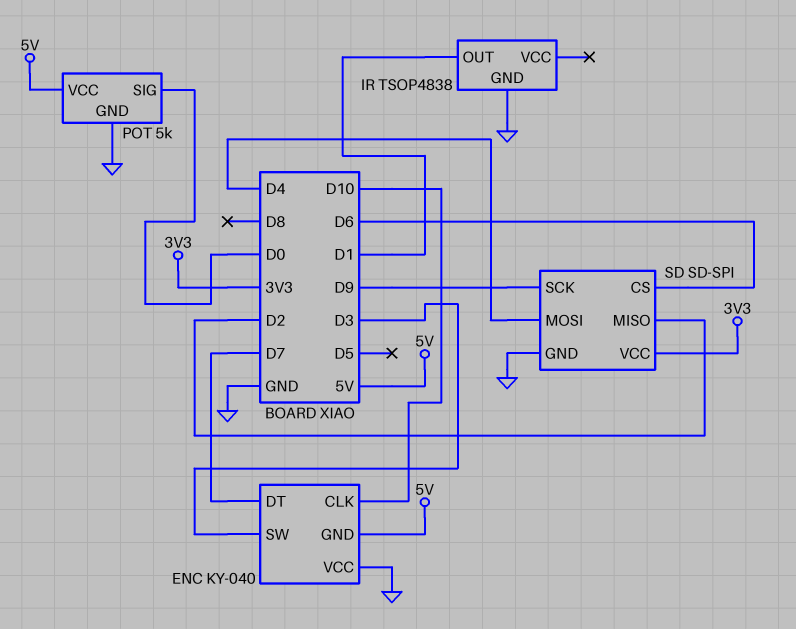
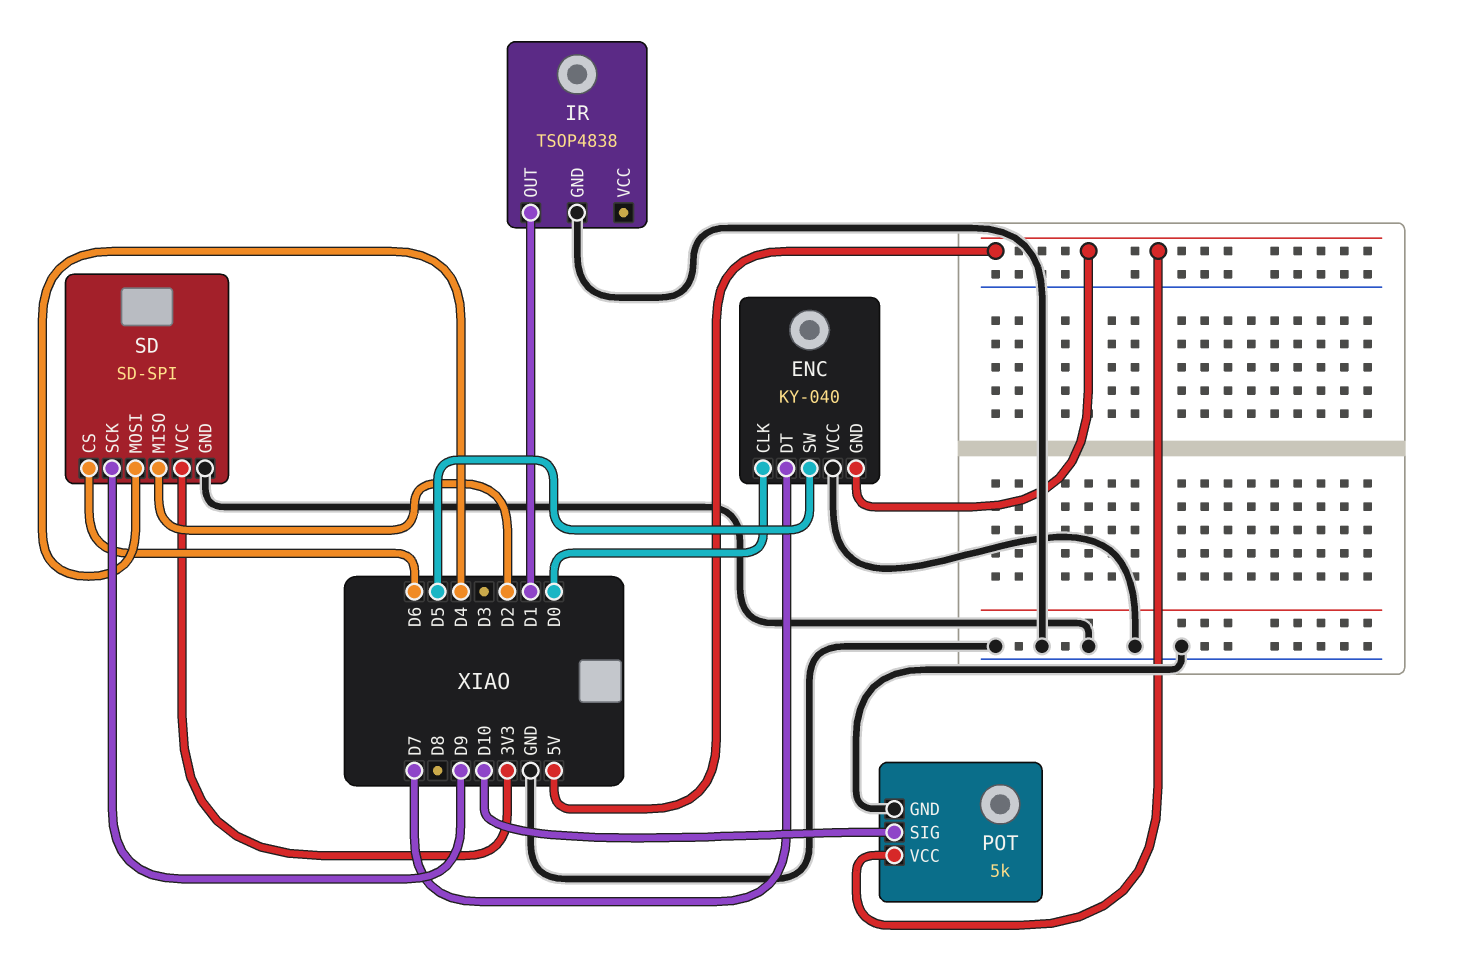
ENC pin CLK: D10 -> D0
ENC pin SW: D3 -> D5
POT pin SIG: D0 -> D10

